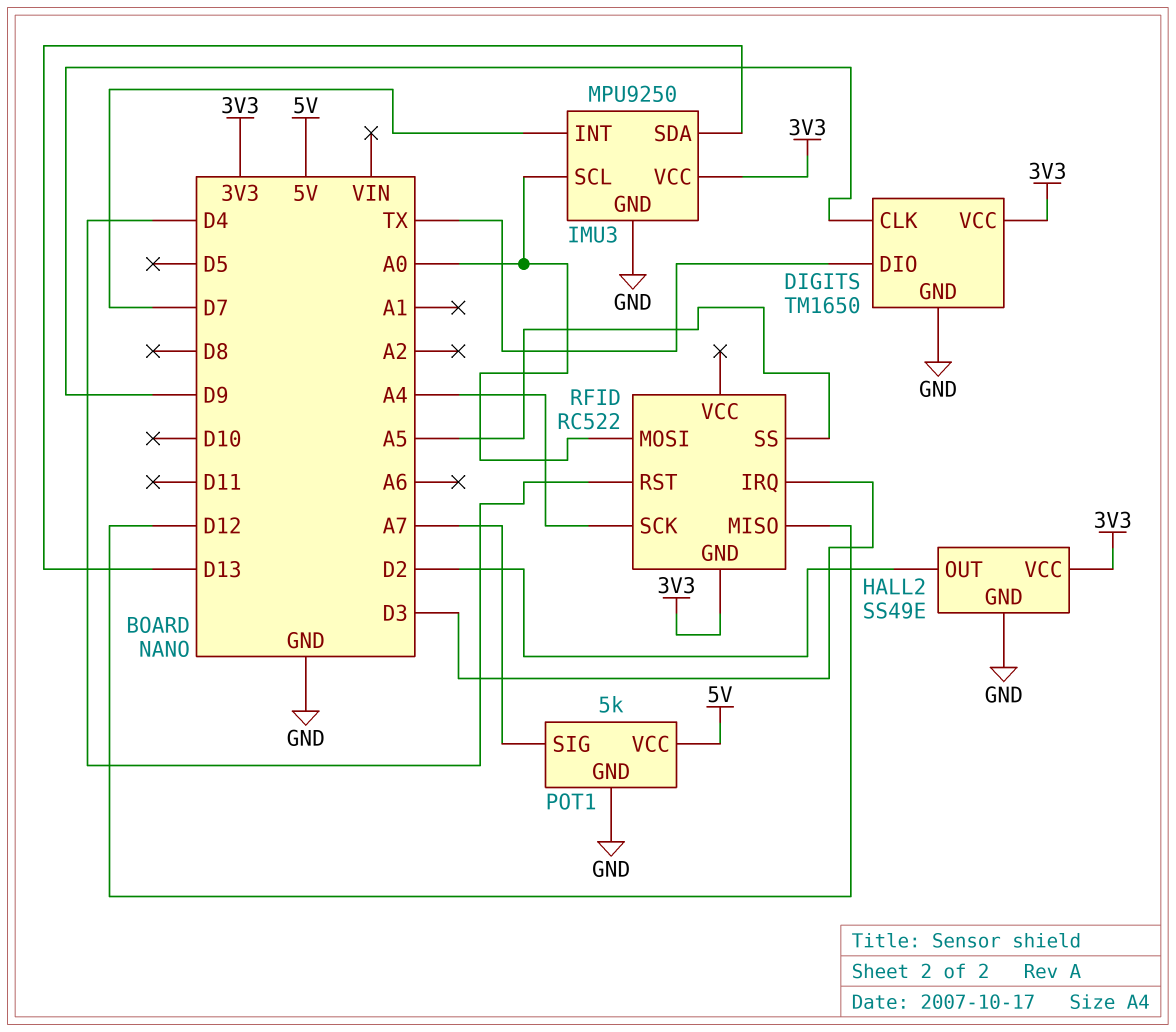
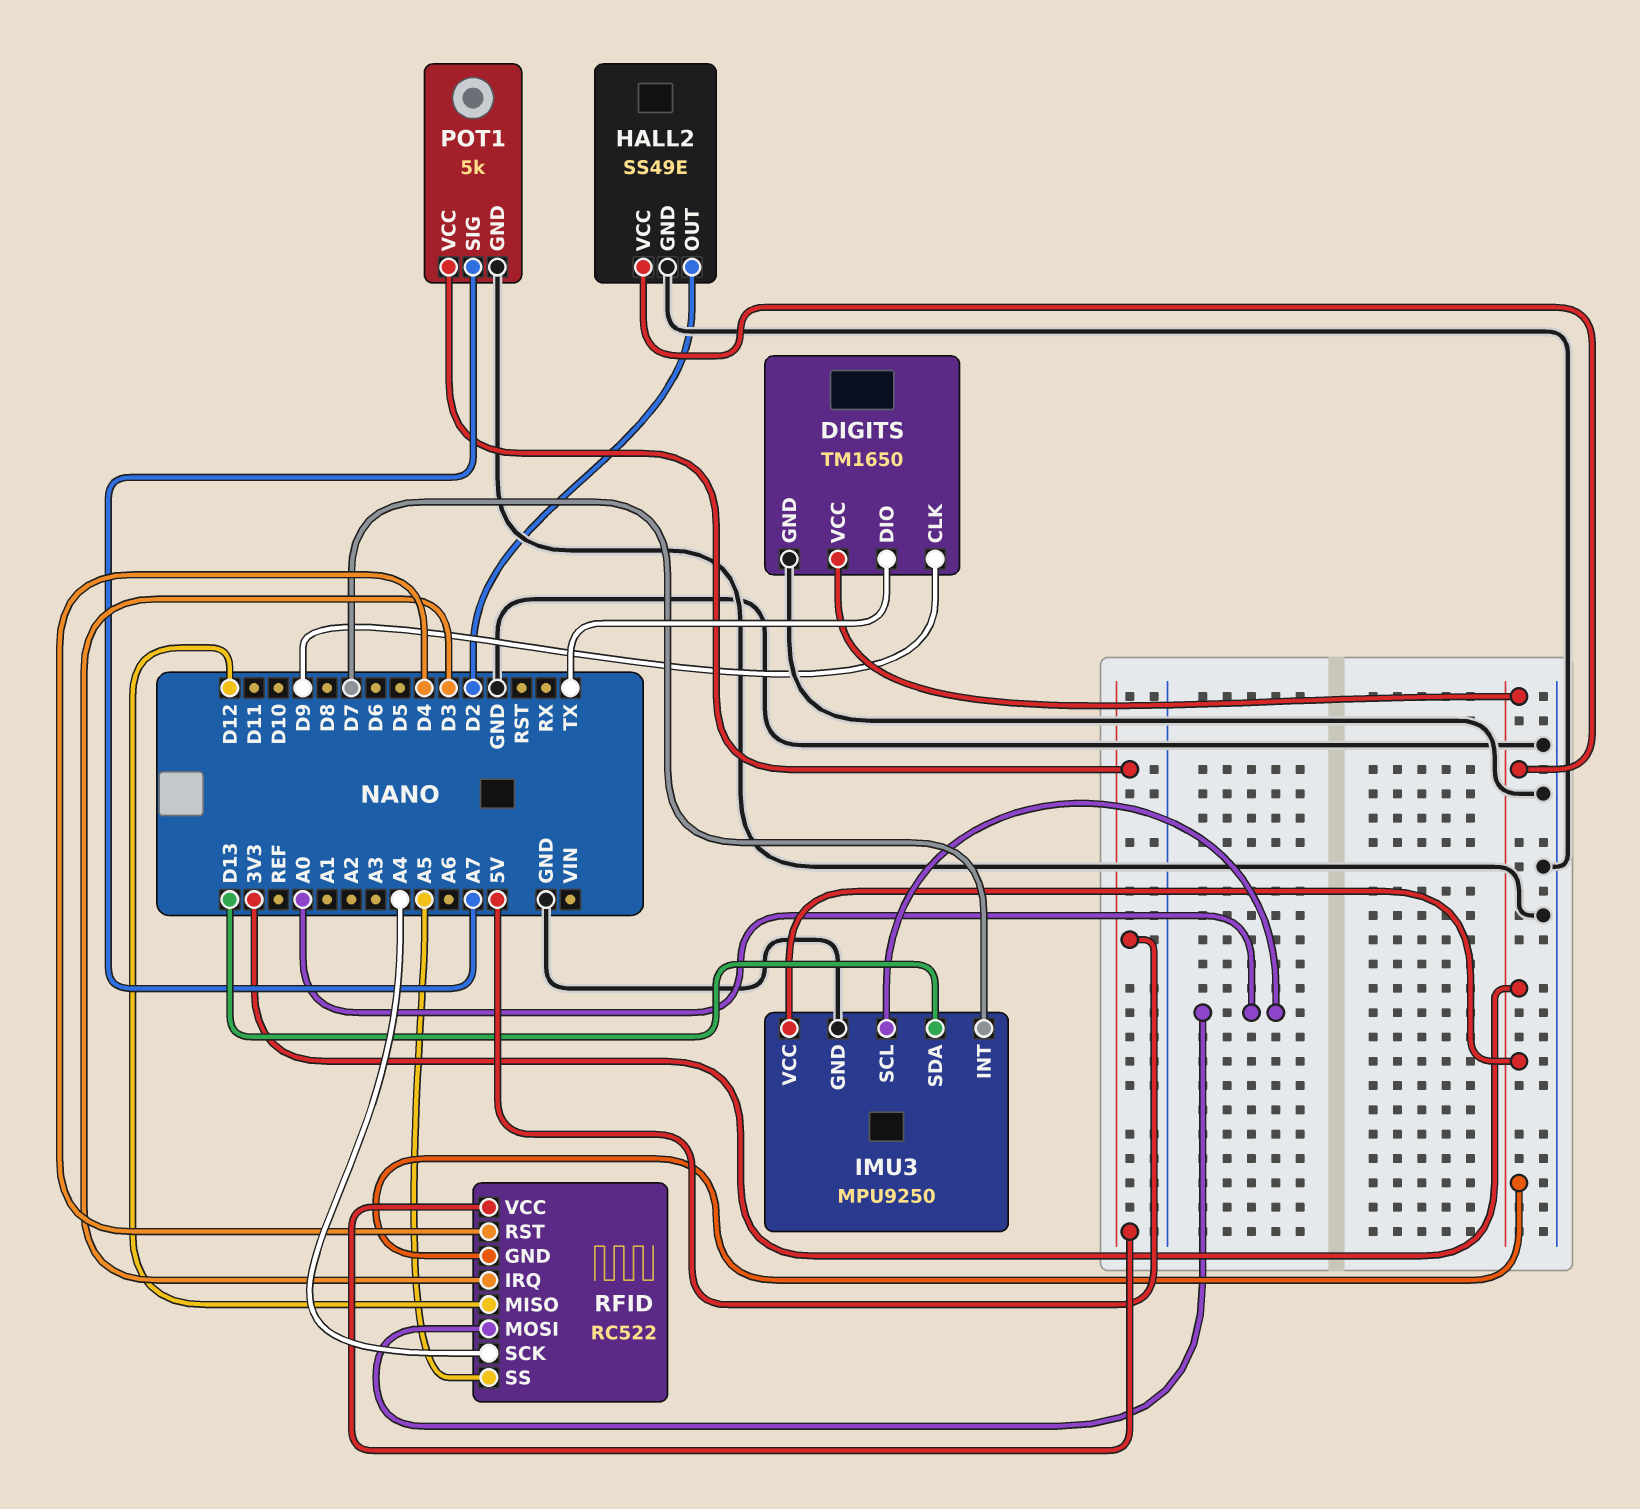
RFID pin VCC: none -> 5V

